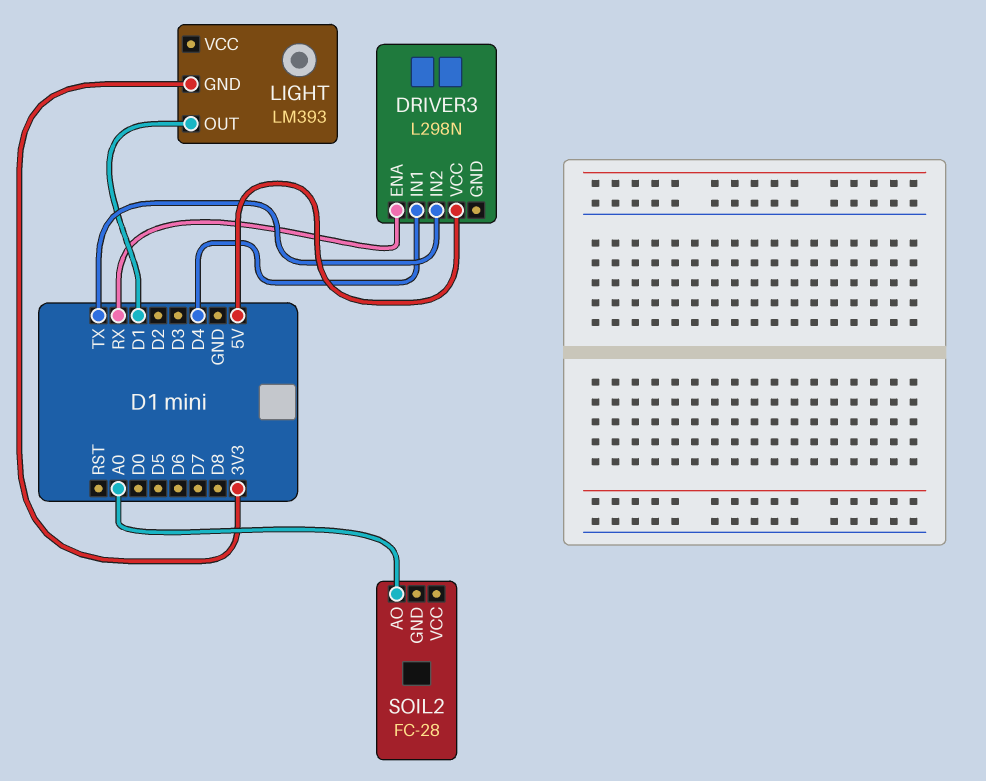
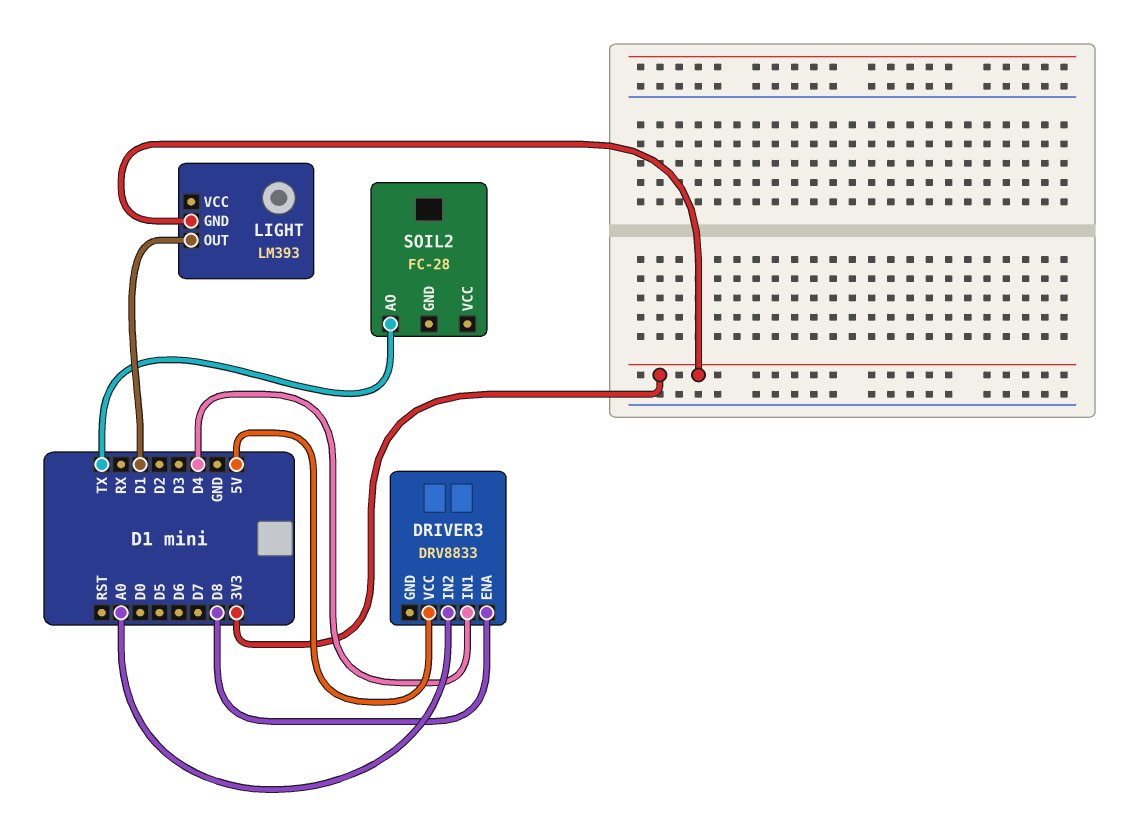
DRIVER3: L298N -> DRV8833
DRIVER3 pin ENA: RX -> D8
DRIVER3 pin IN2: TX -> A0
SOIL2 pin AO: A0 -> TX

